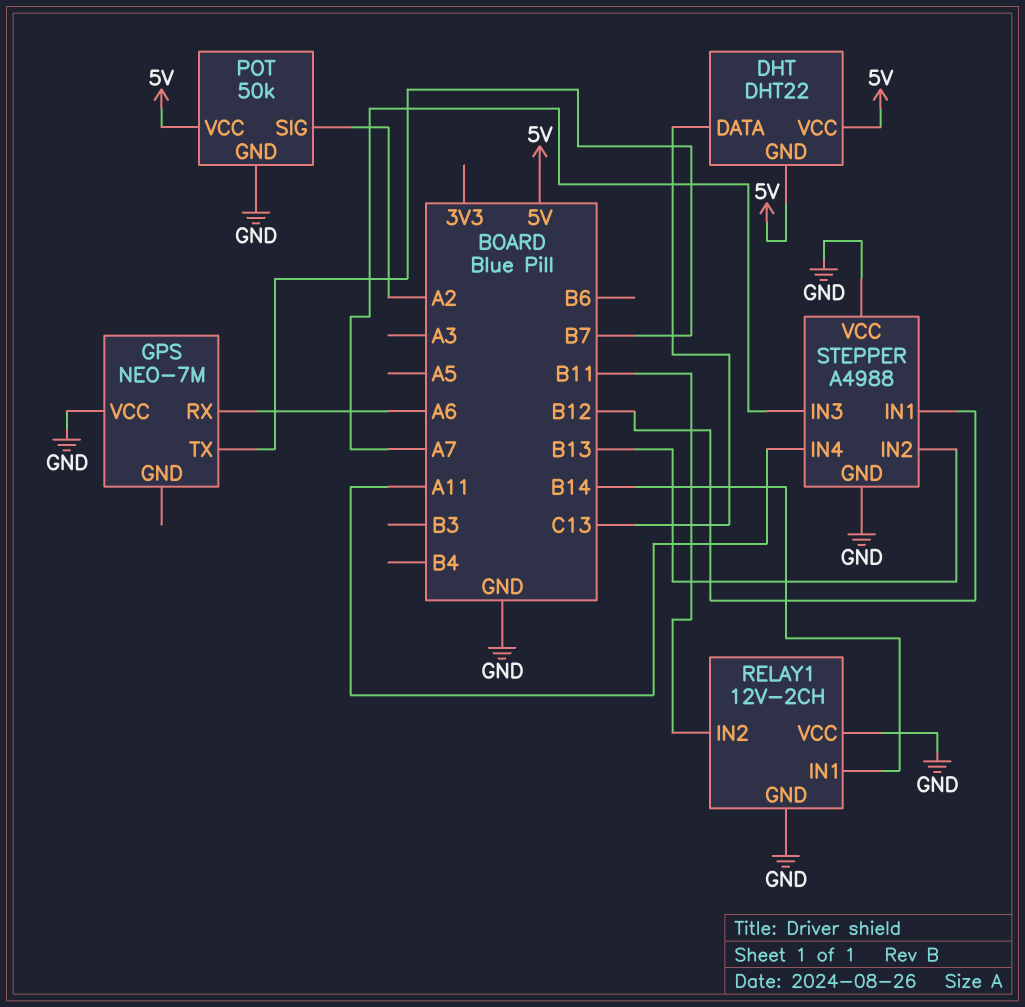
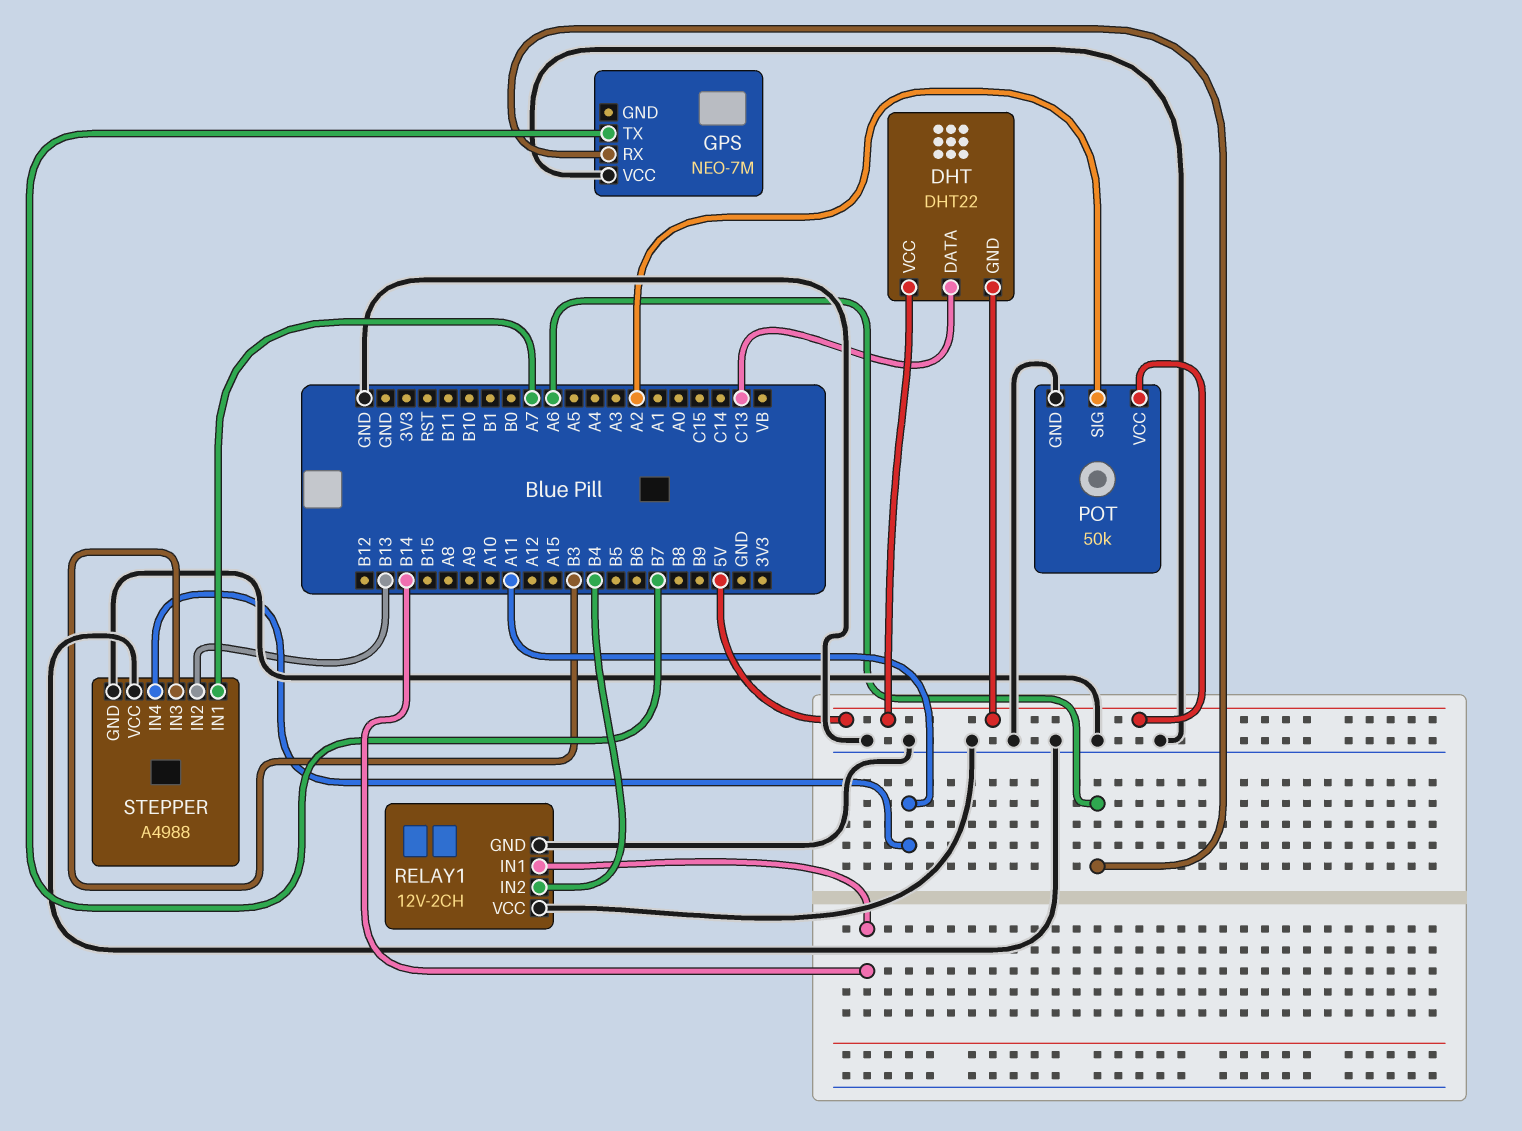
RELAY1 pin IN2: B11 -> B4
STEPPER pin IN1: B12 -> A7
STEPPER pin IN3: A7 -> B3

